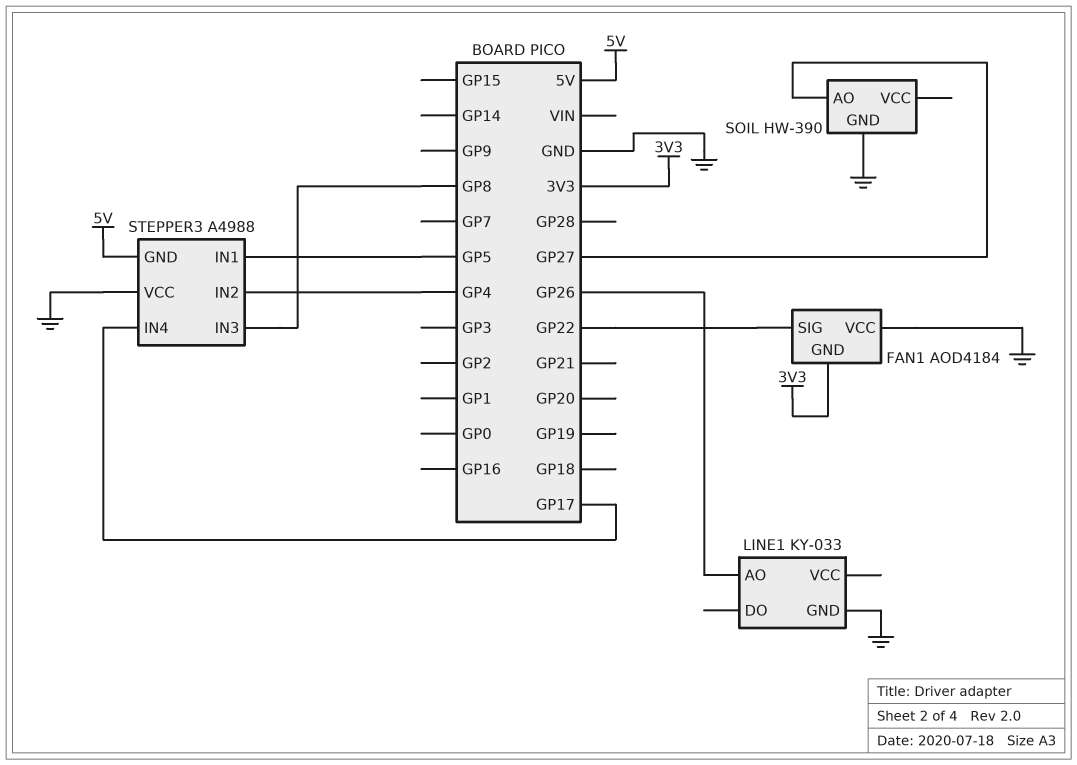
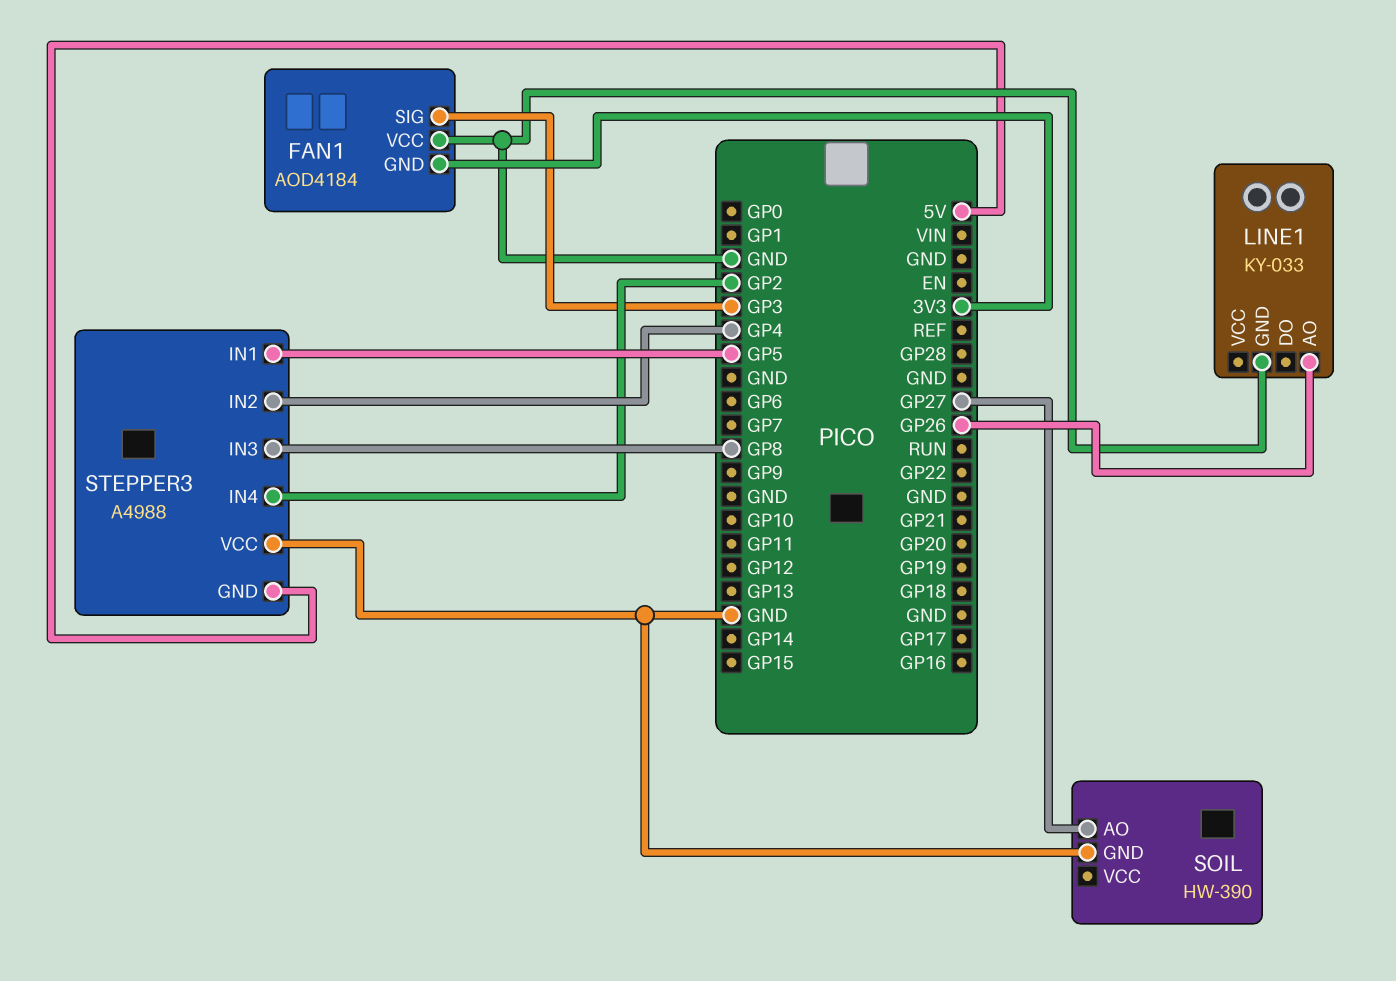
FAN1 pin SIG: GP22 -> GP3
STEPPER3 pin IN4: GP17 -> GP2

